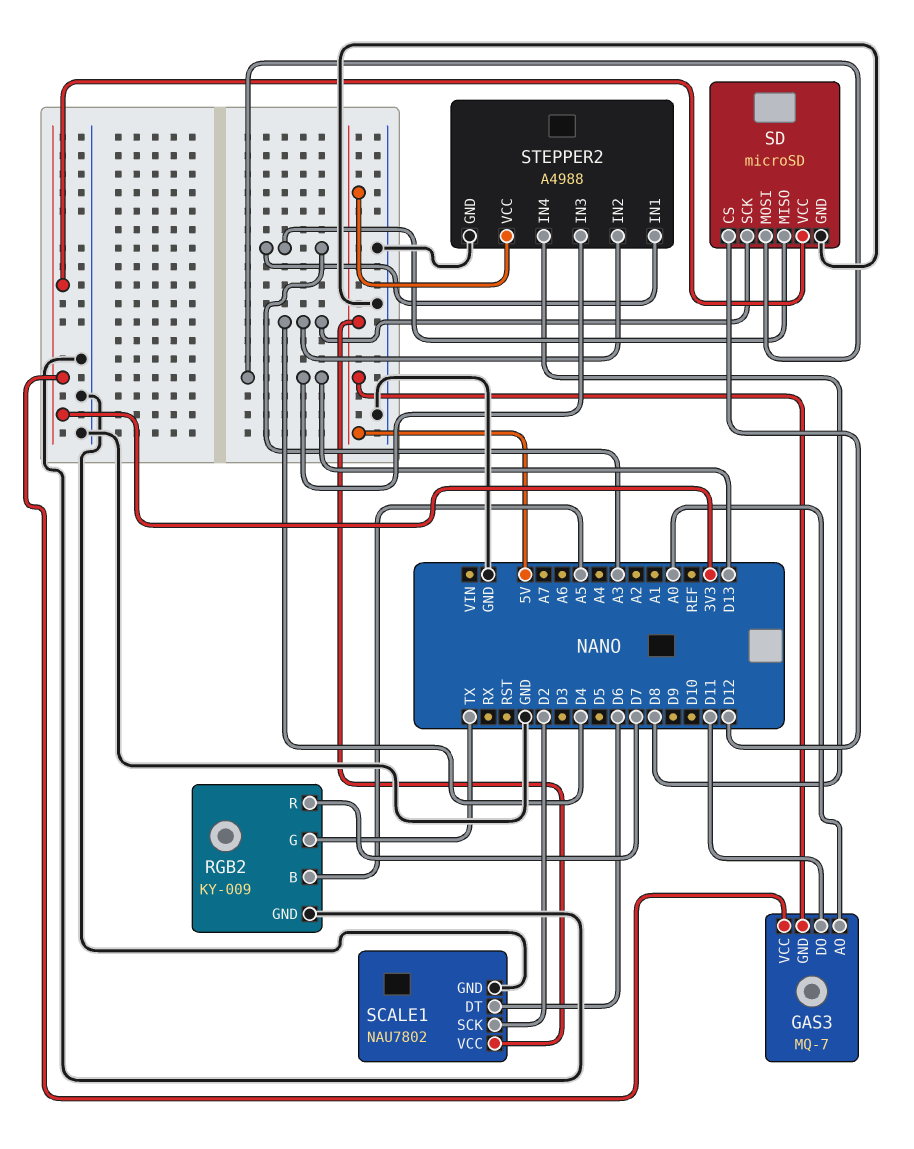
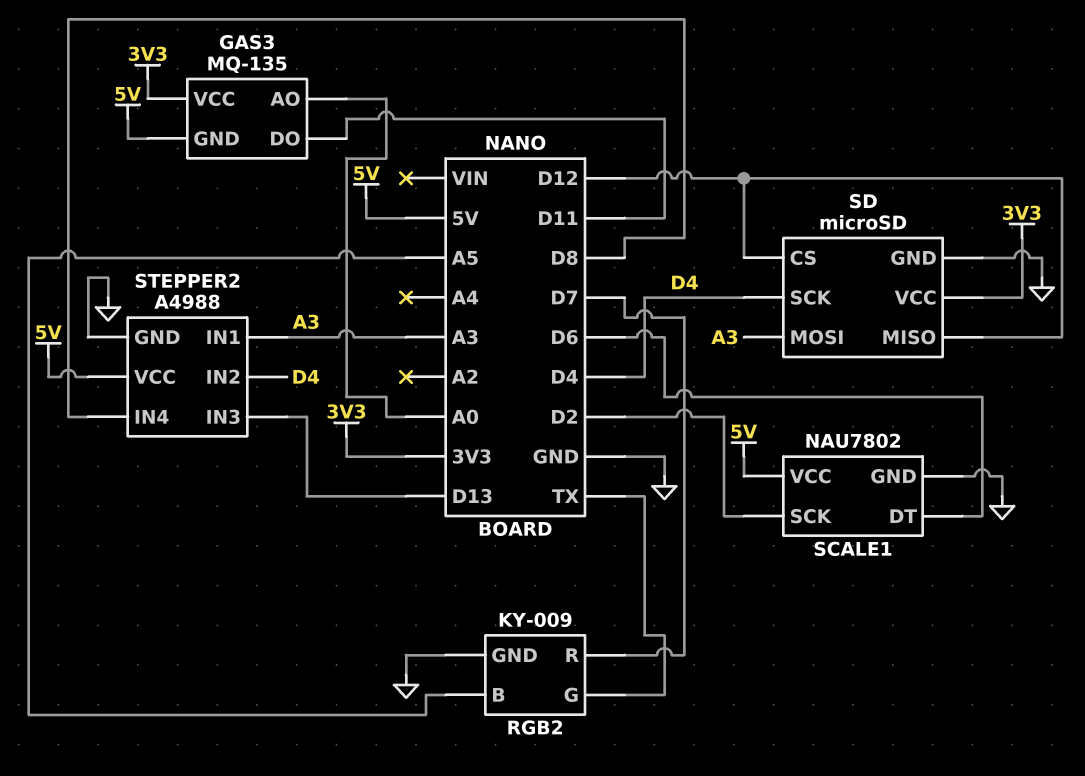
GAS3: MQ-7 -> MQ-135
SD pin MISO: A3 -> D12
SD pin MOSI: D13 -> A3

